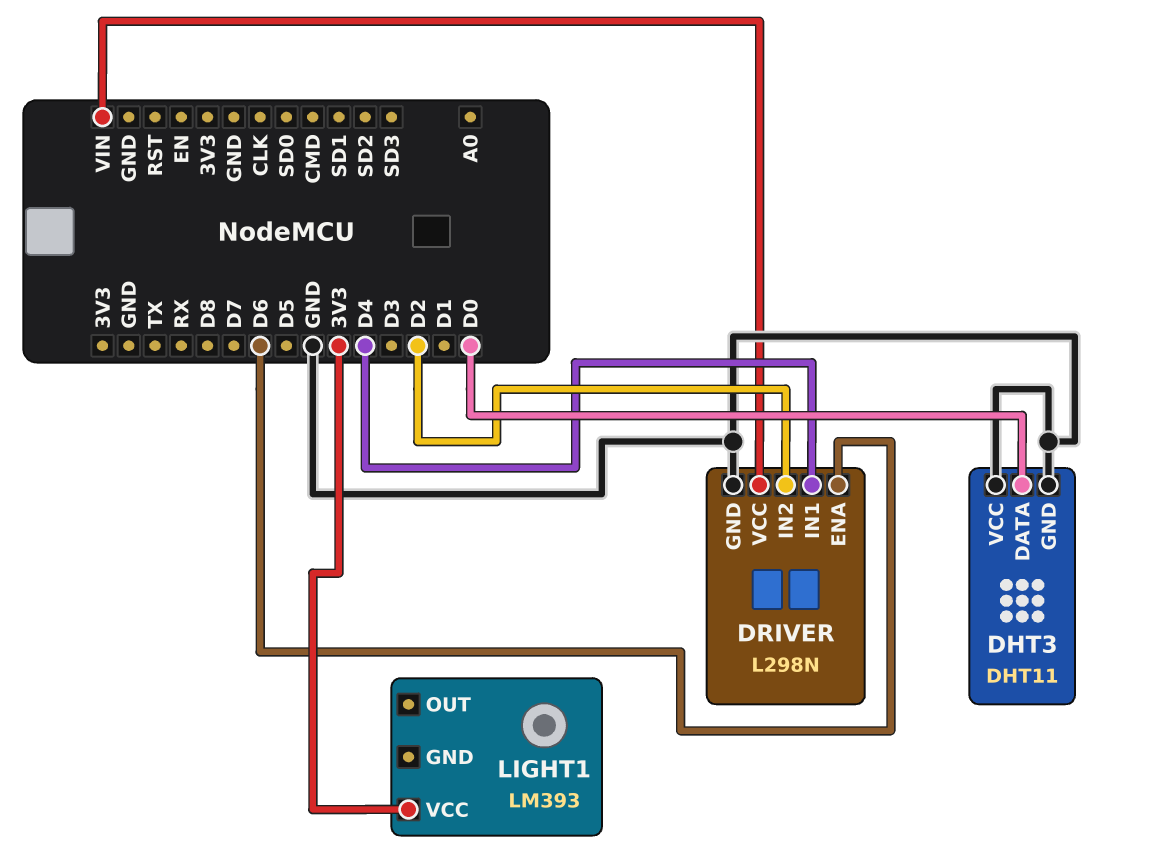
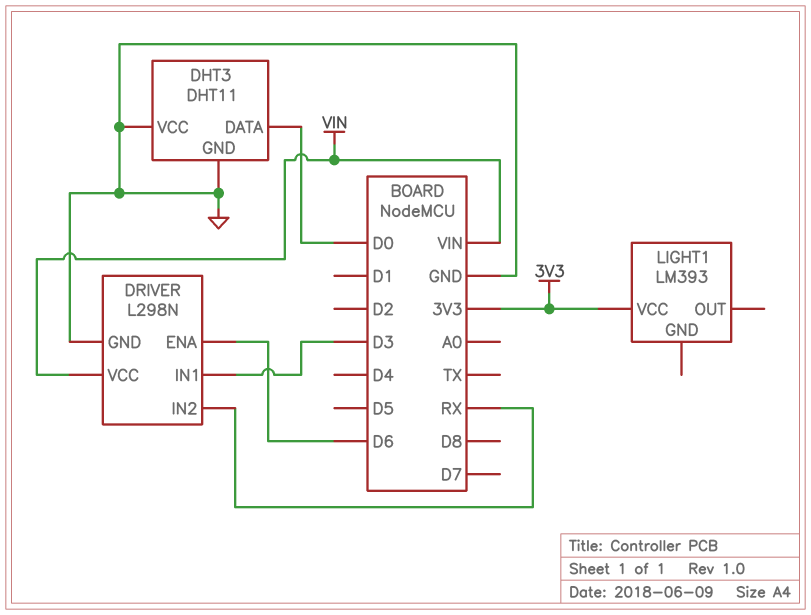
DRIVER pin IN1: D4 -> D3
DRIVER pin IN2: D2 -> RX

